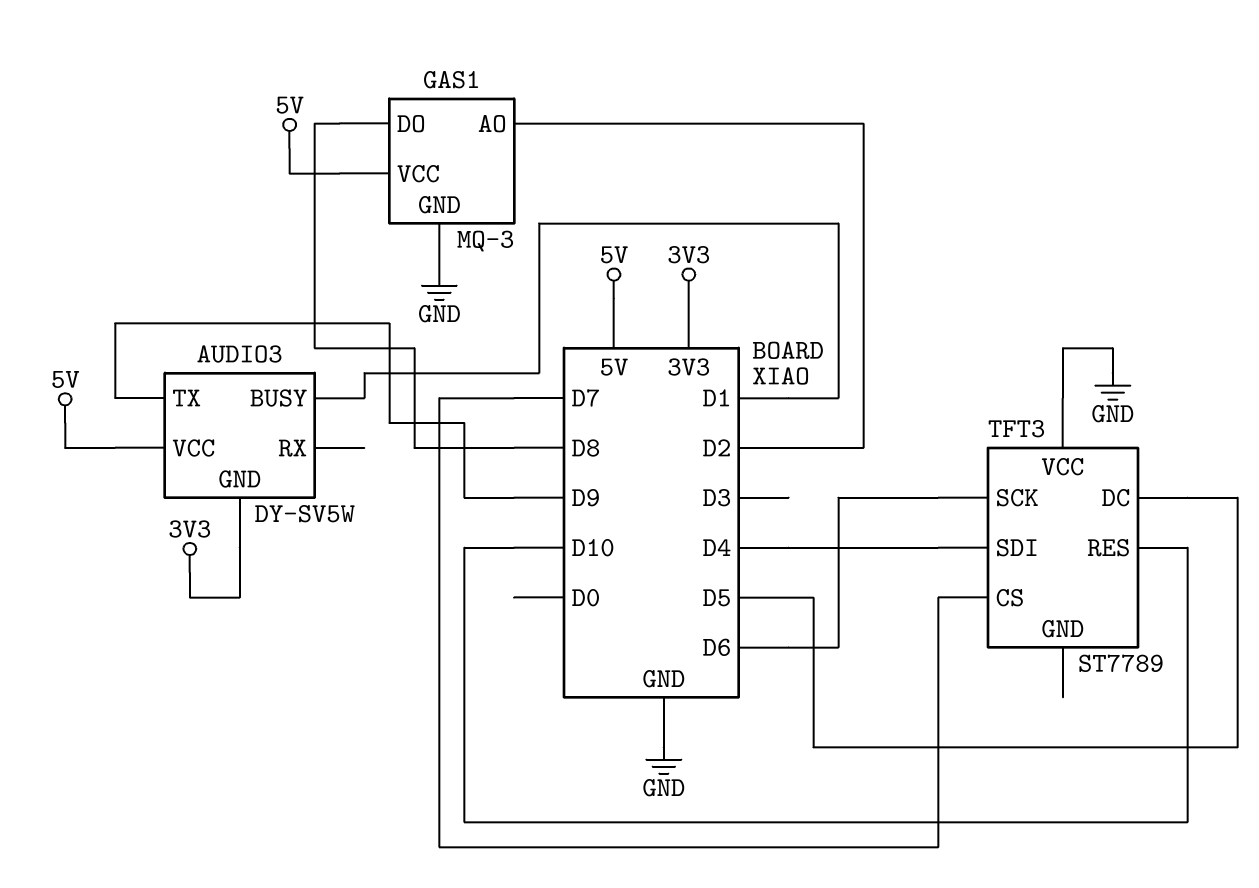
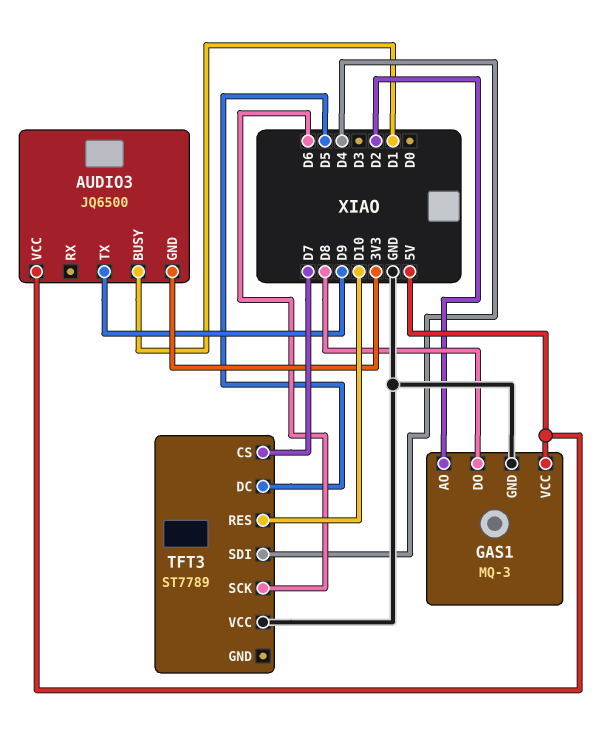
AUDIO3: DY-SV5W -> JQ6500

